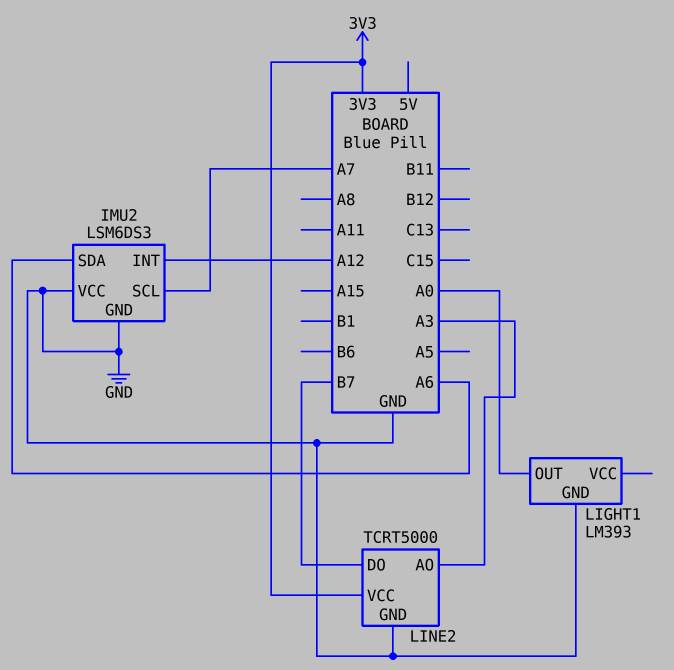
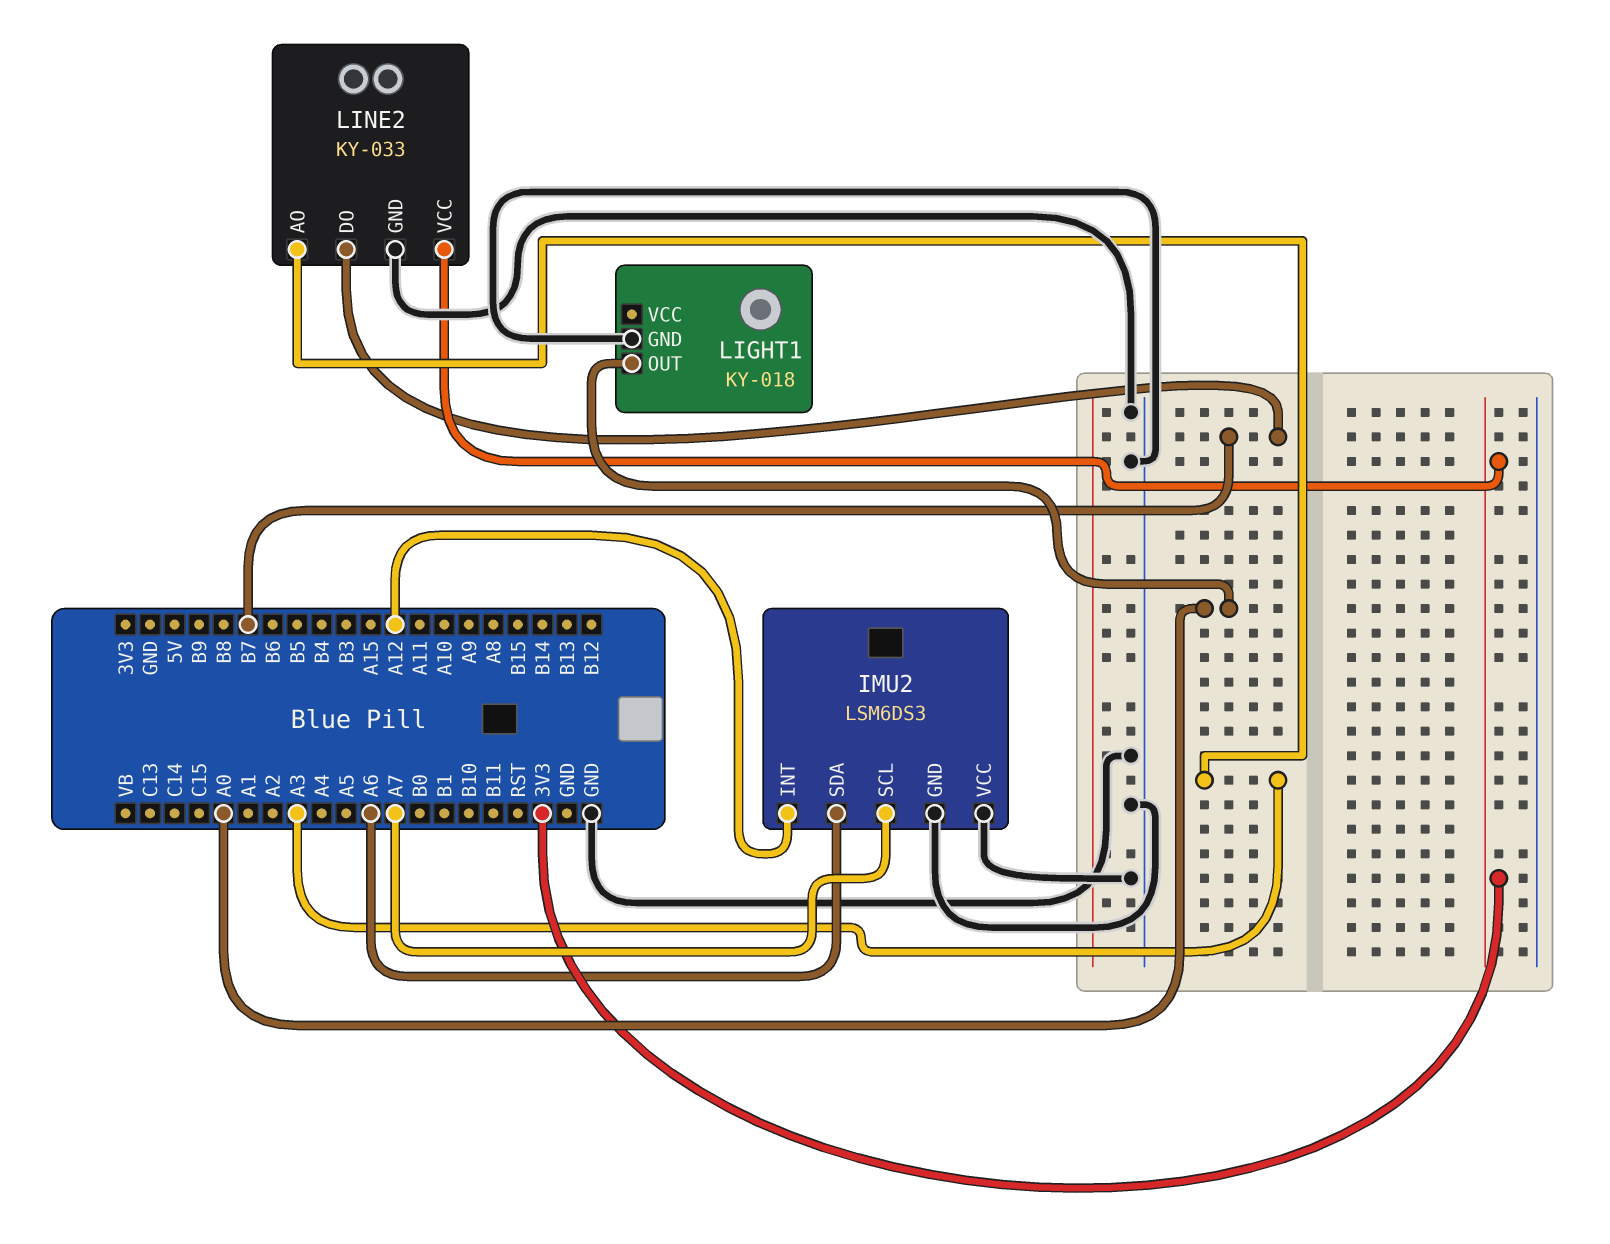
LIGHT1: LM393 -> KY-018
LINE2: TCRT5000 -> KY-033

